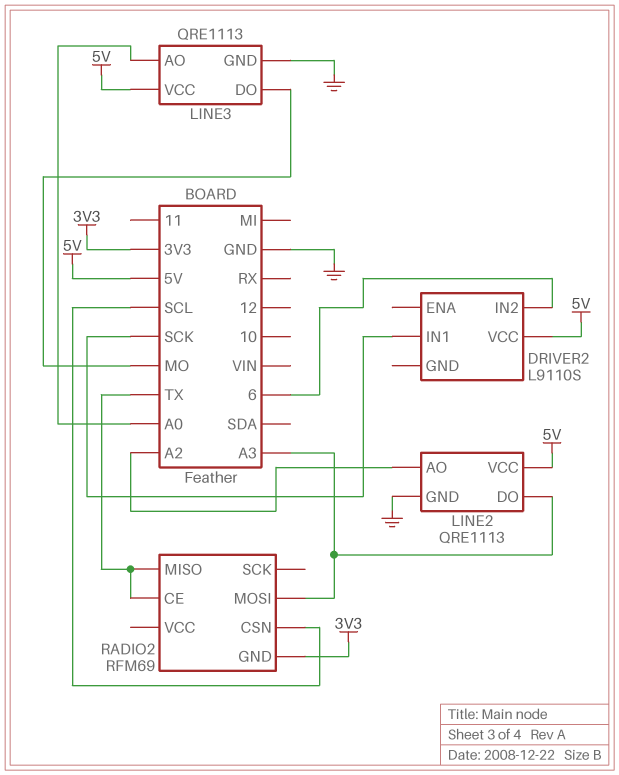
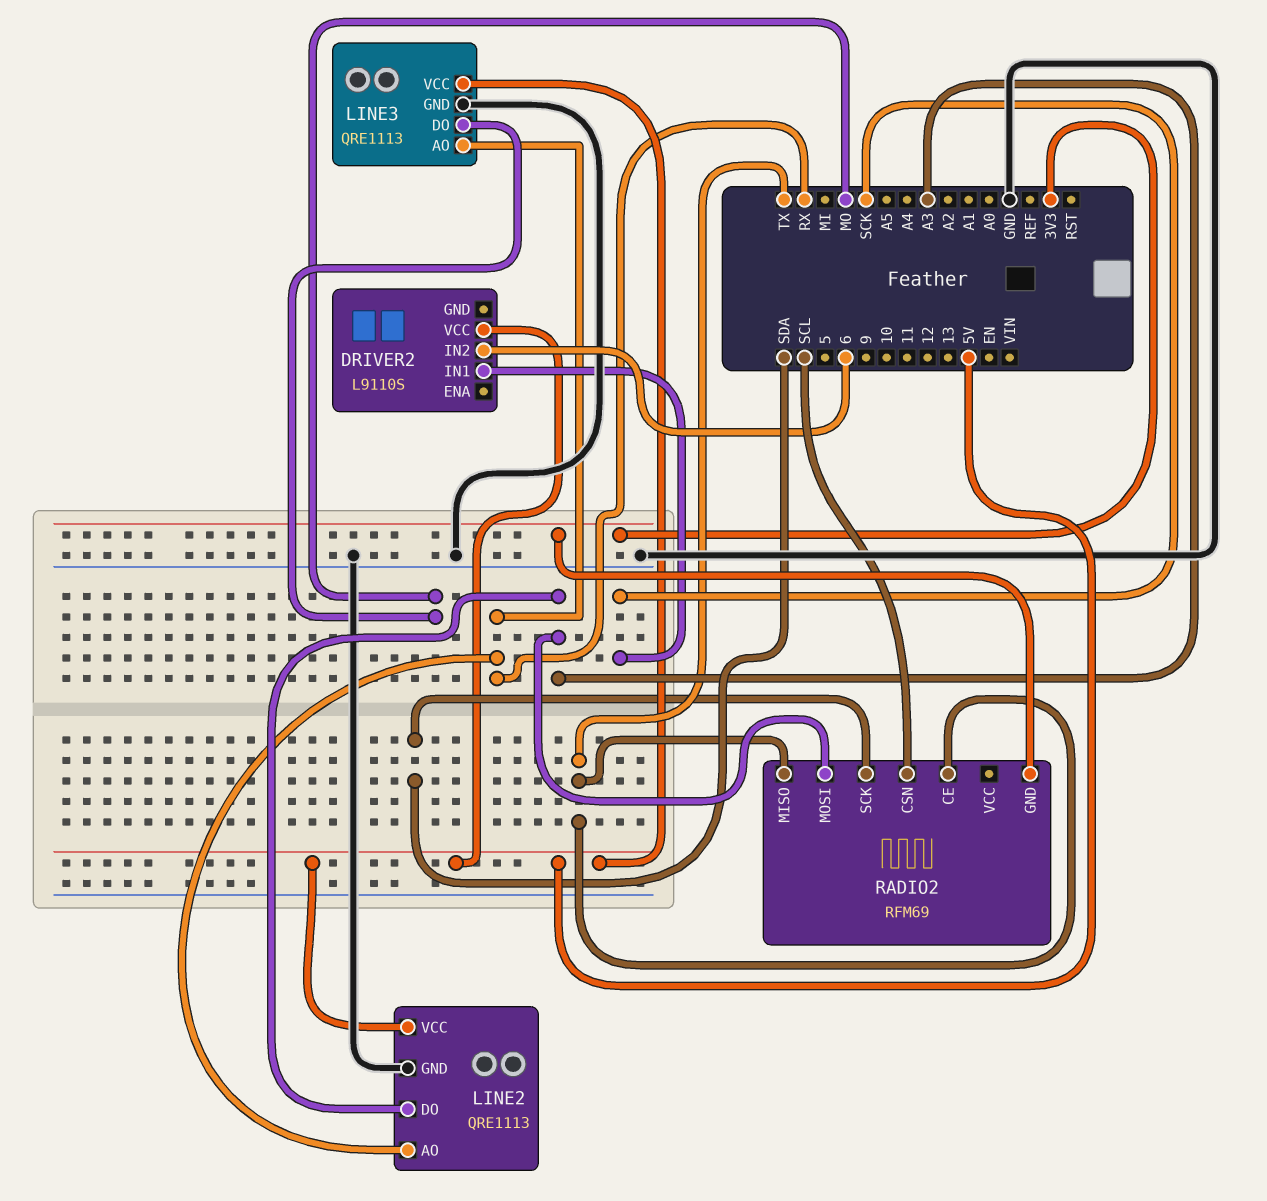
LINE2 pin AO: A2 -> RX
LINE3 pin AO: A0 -> RX
RADIO2 pin SCK: none -> SDA

